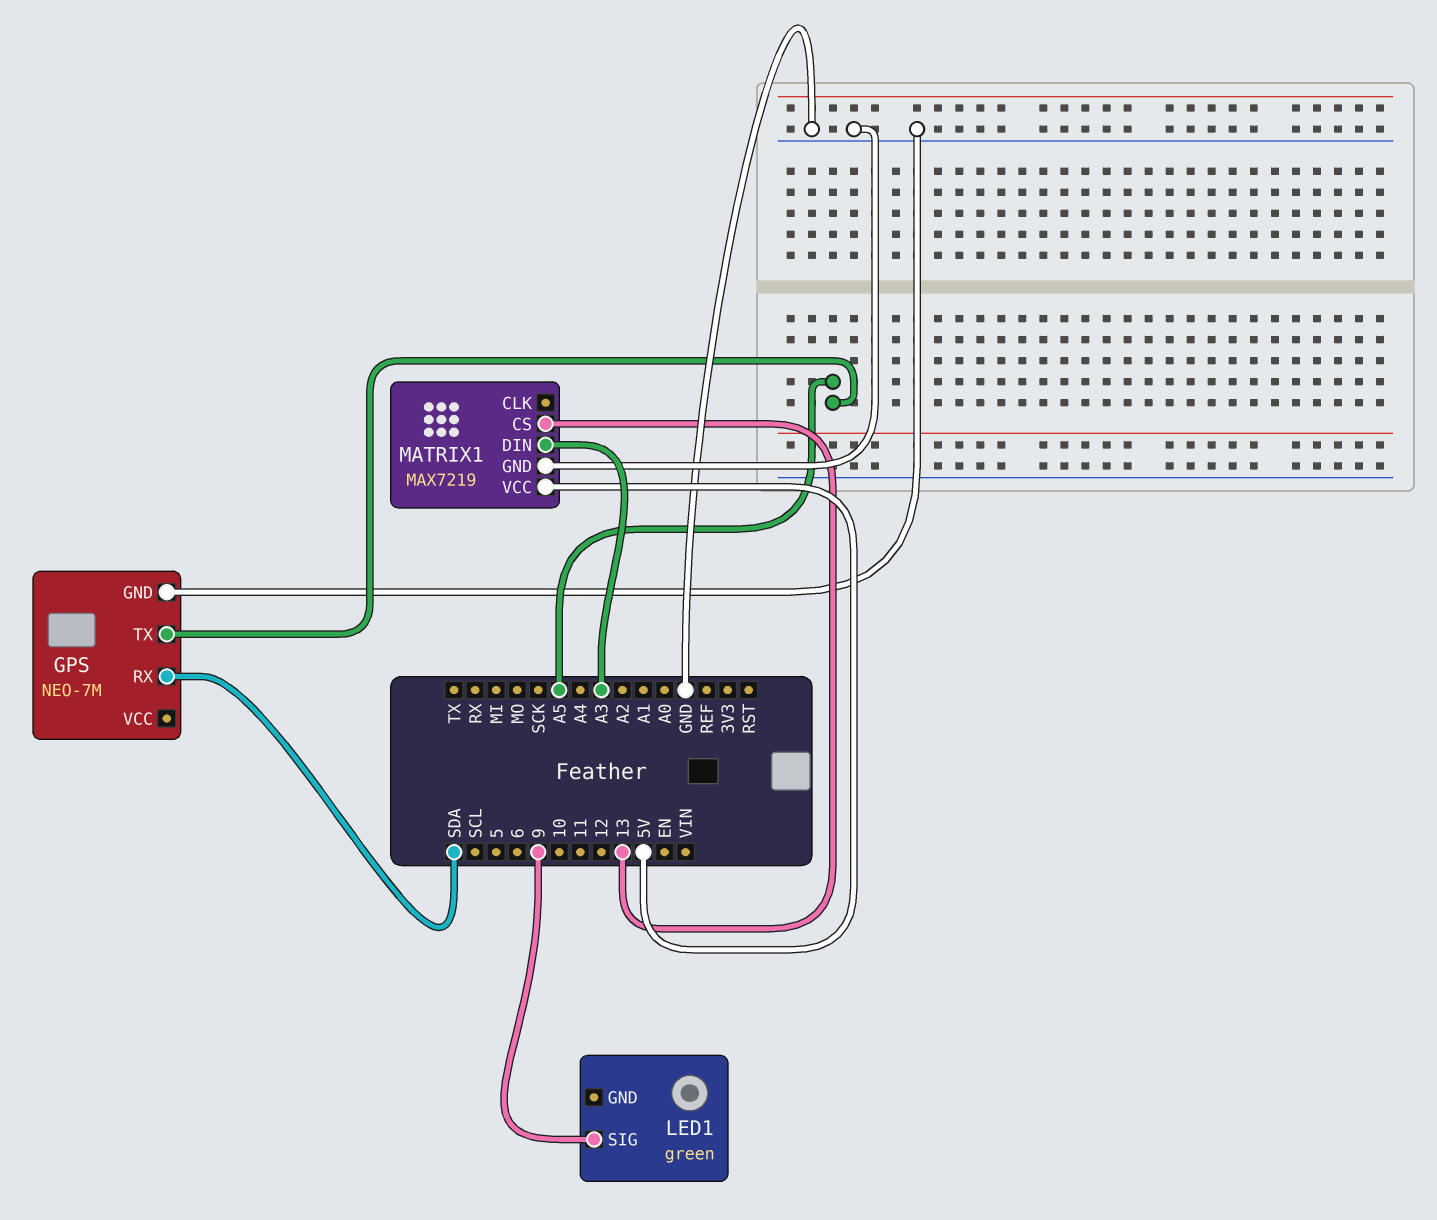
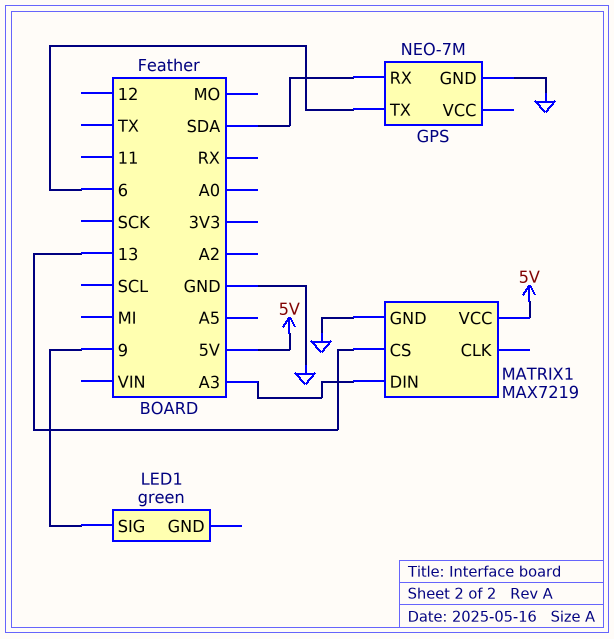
GPS pin TX: A5 -> 6

